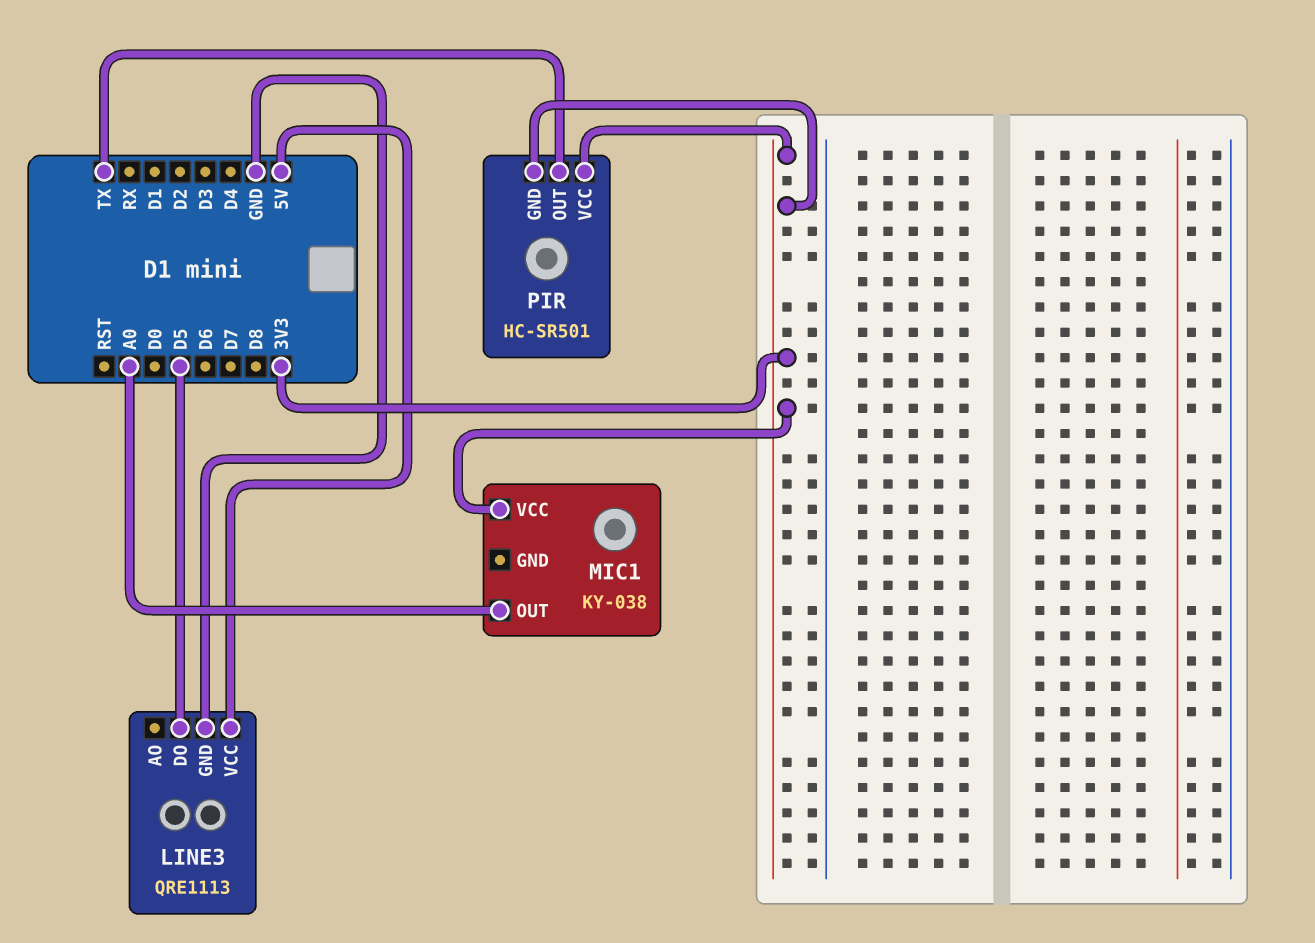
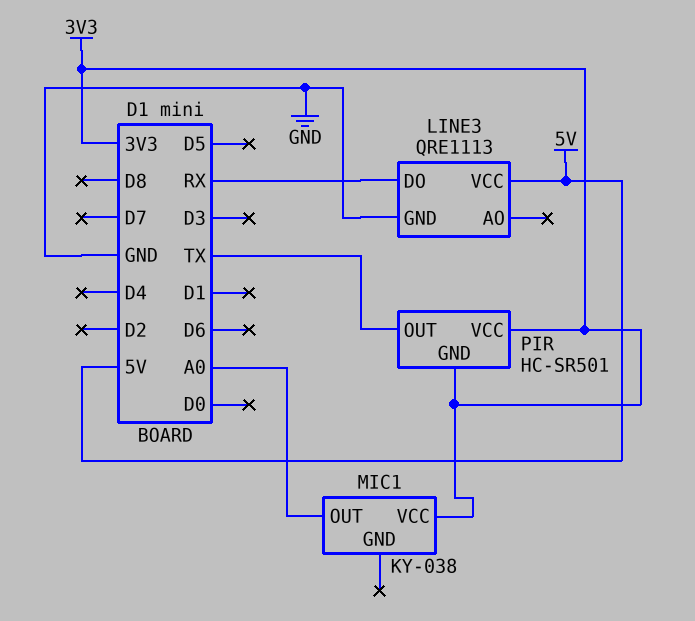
LINE3 pin DO: D5 -> RX

